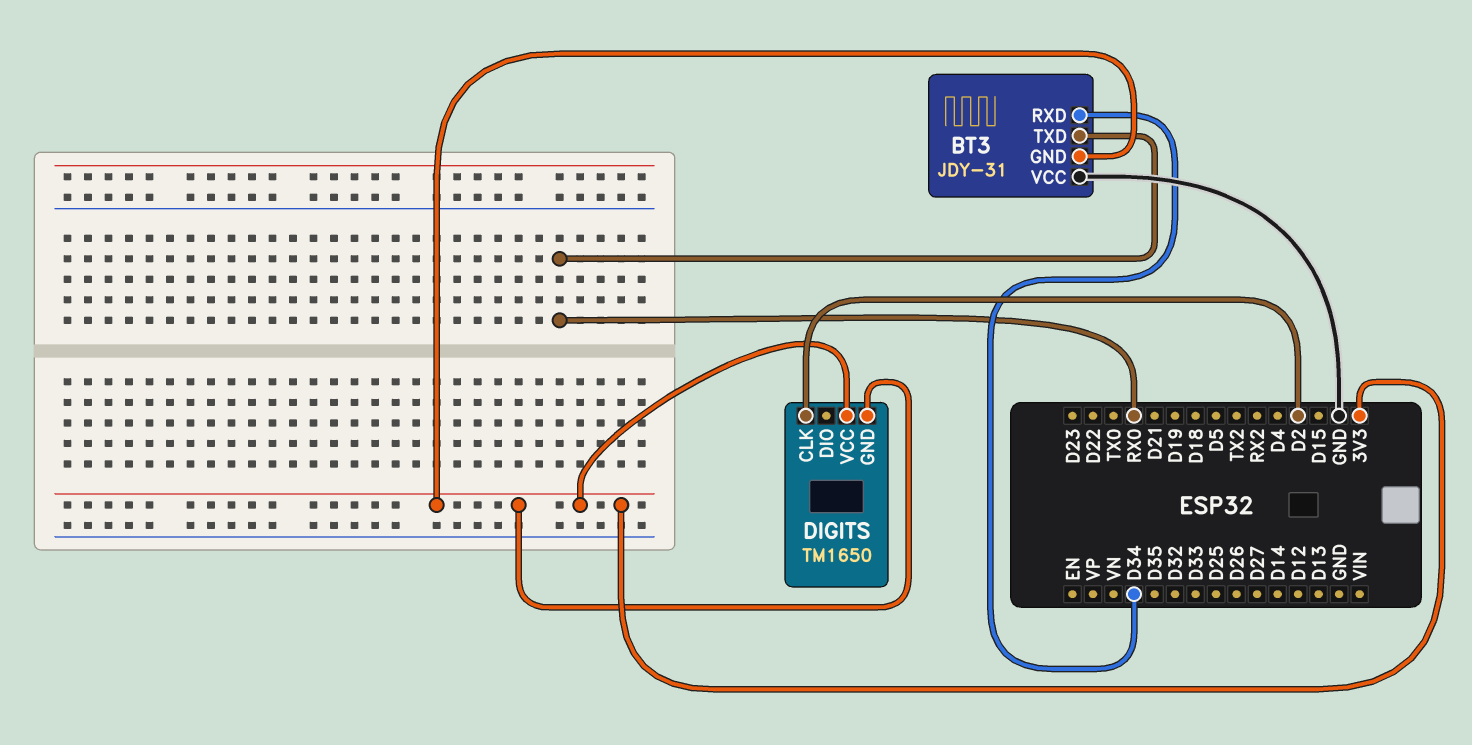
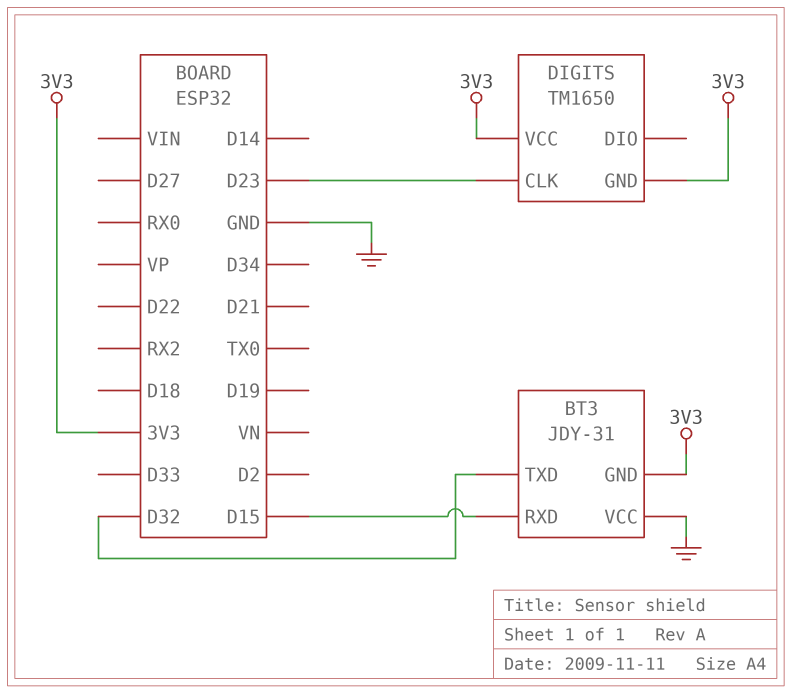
BT3 pin RXD: D34 -> D15
BT3 pin TXD: RX0 -> D32
DIGITS pin CLK: D2 -> D23

